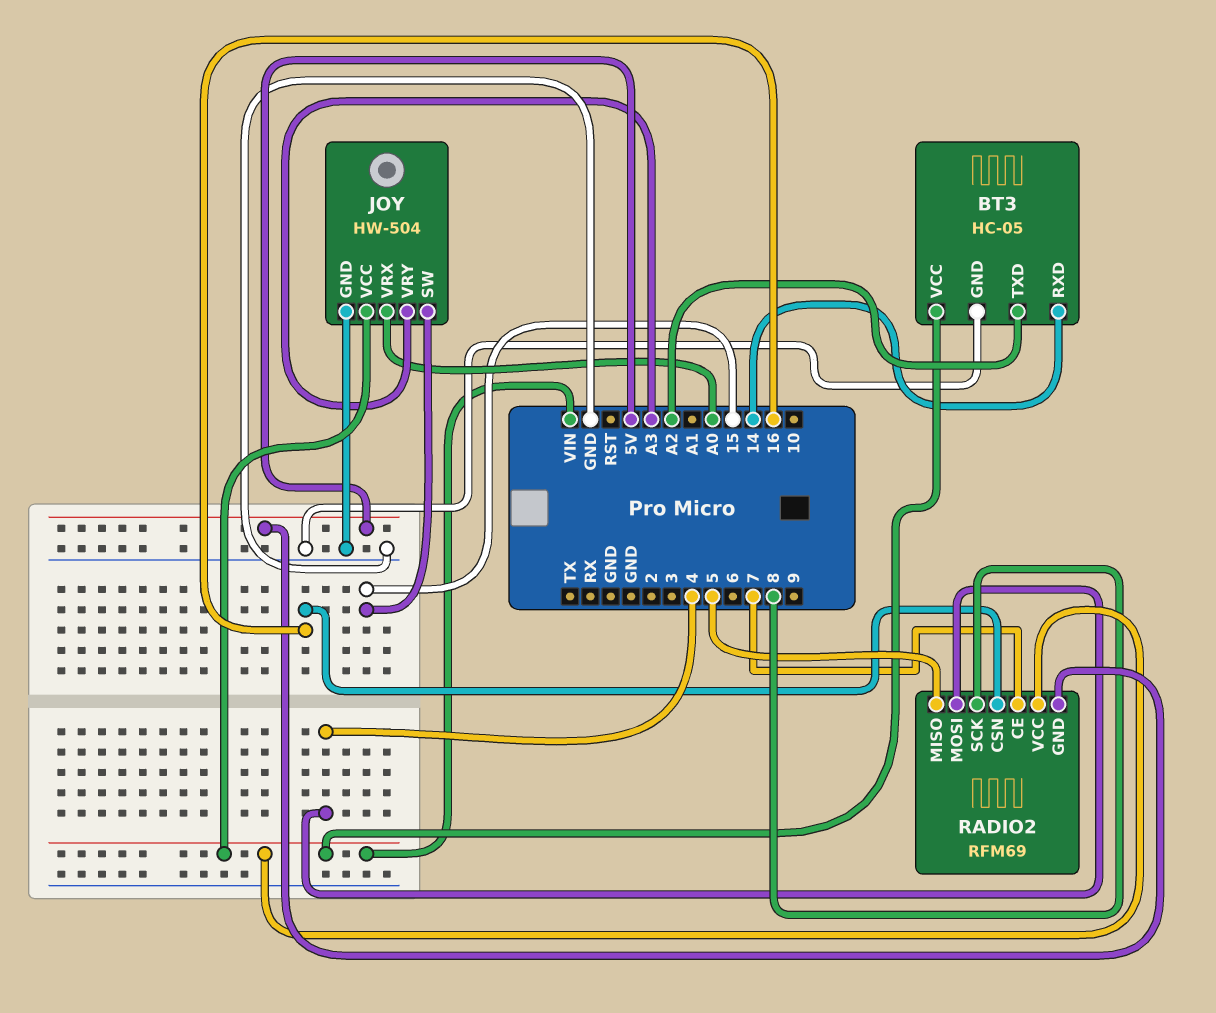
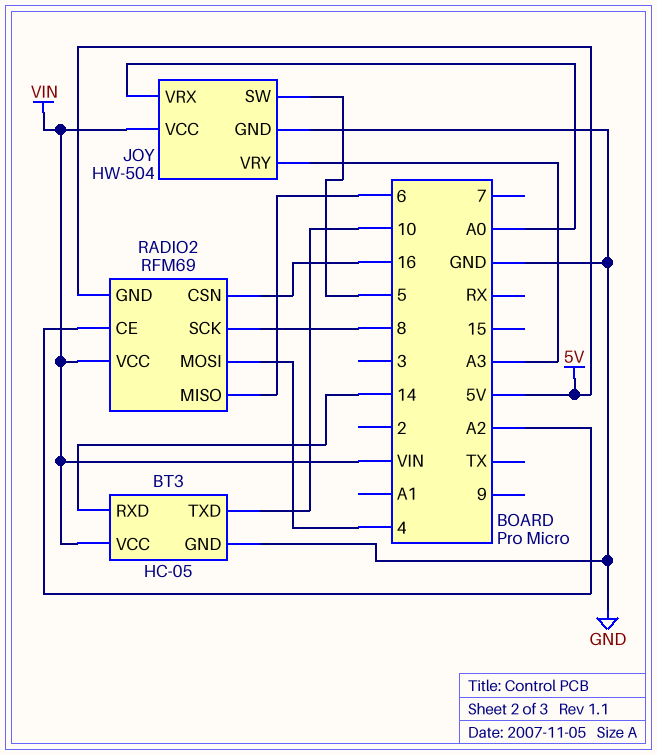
BT3 pin TXD: A2 -> 10
JOY pin SW: 15 -> 5
RADIO2 pin CE: 7 -> A2
RADIO2 pin MISO: 5 -> 6

